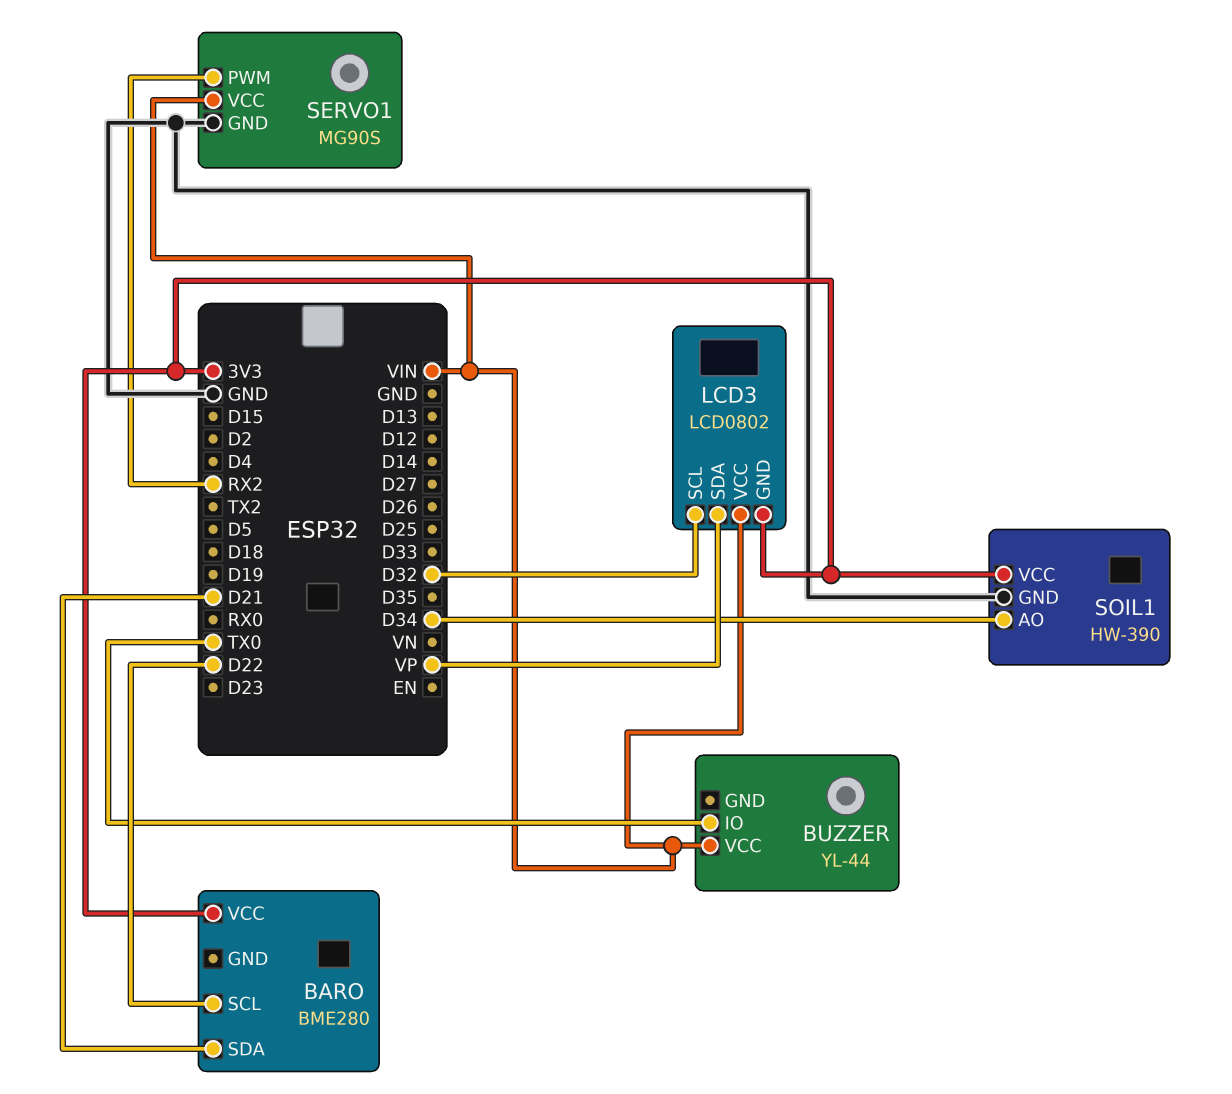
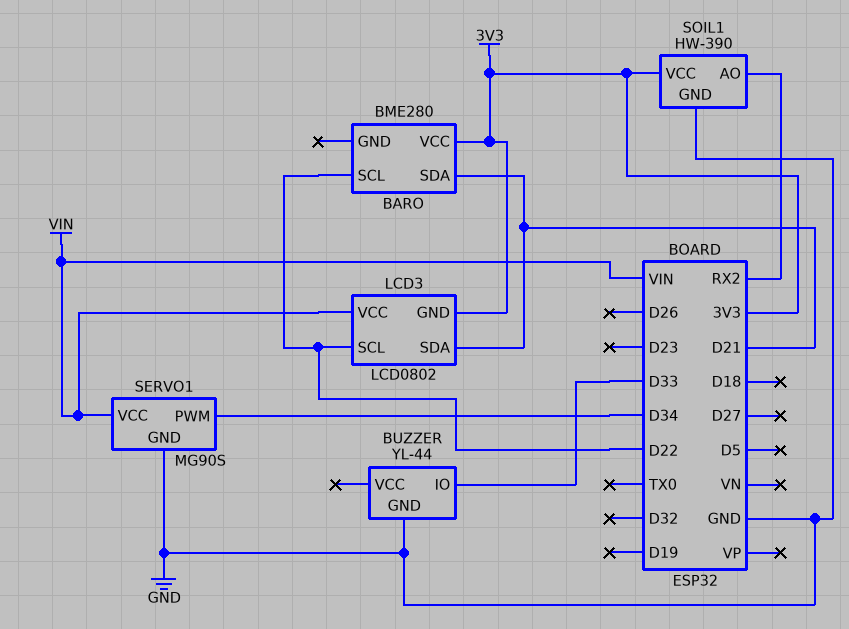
BUZZER pin GND: none -> GND
BUZZER pin IO: TX0 -> D33
BUZZER pin VCC: VIN -> none
LCD3 pin SCL: D32 -> D22
LCD3 pin SDA: VP -> D21
SERVO1 pin PWM: RX2 -> D34
SOIL1 pin AO: D34 -> RX2

